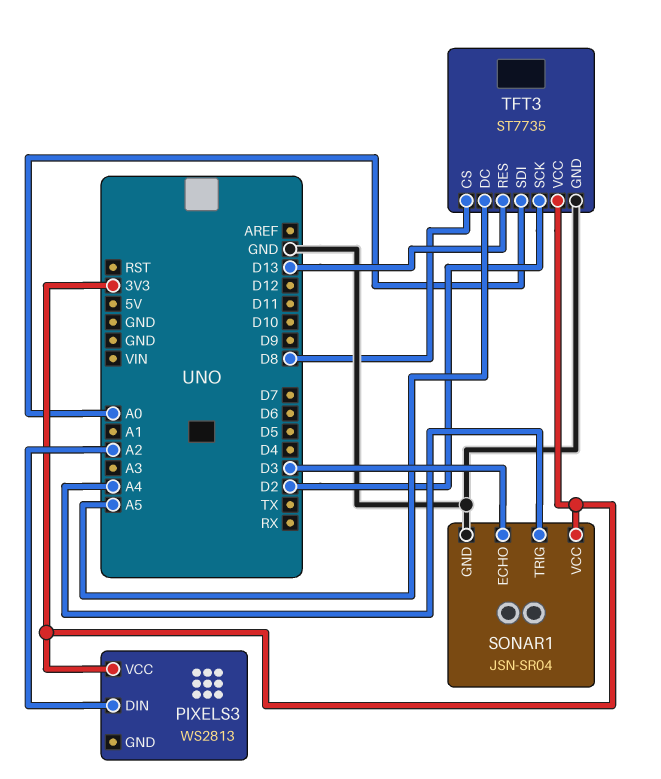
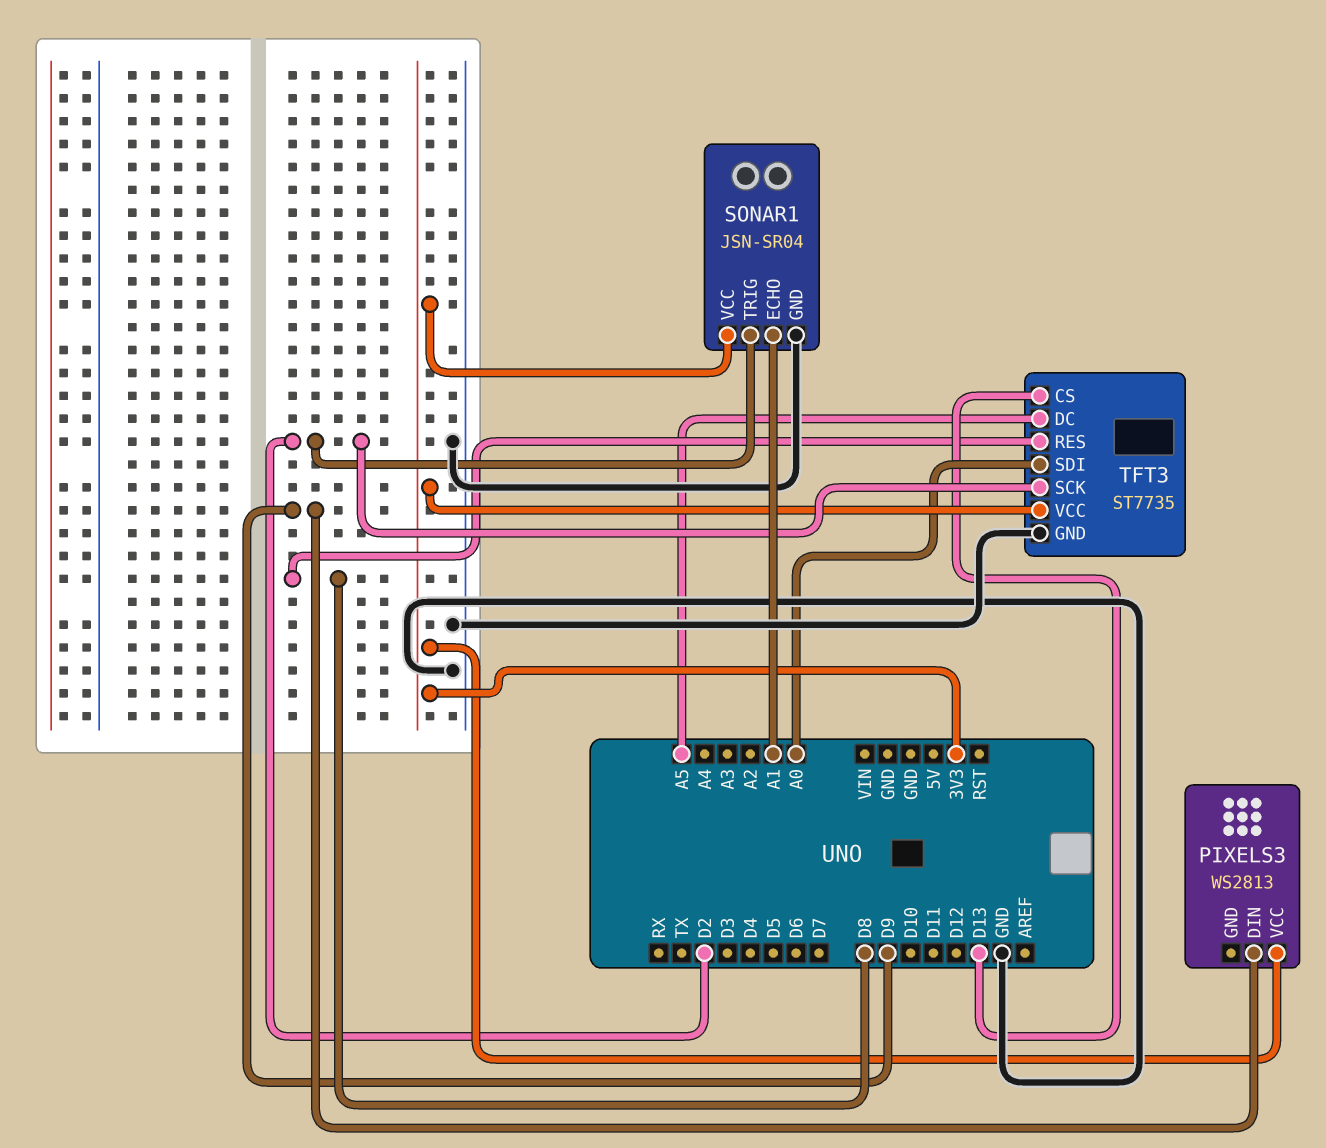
PIXELS3 pin DIN: A2 -> D9
SONAR1 pin ECHO: D3 -> A1
SONAR1 pin TRIG: A4 -> D2
TFT3 pin CS: D8 -> D13
TFT3 pin RES: D13 -> D8

